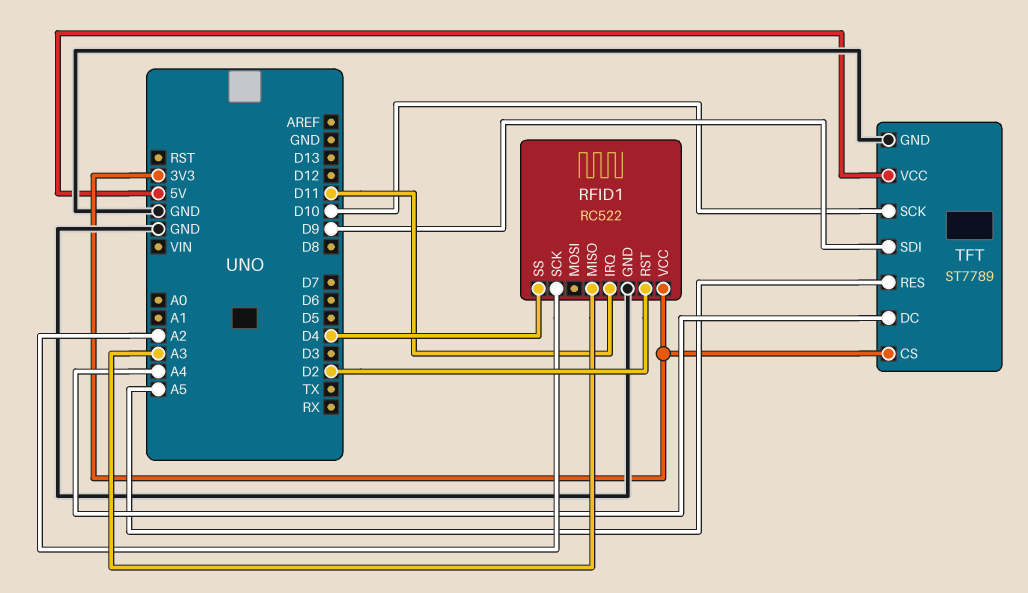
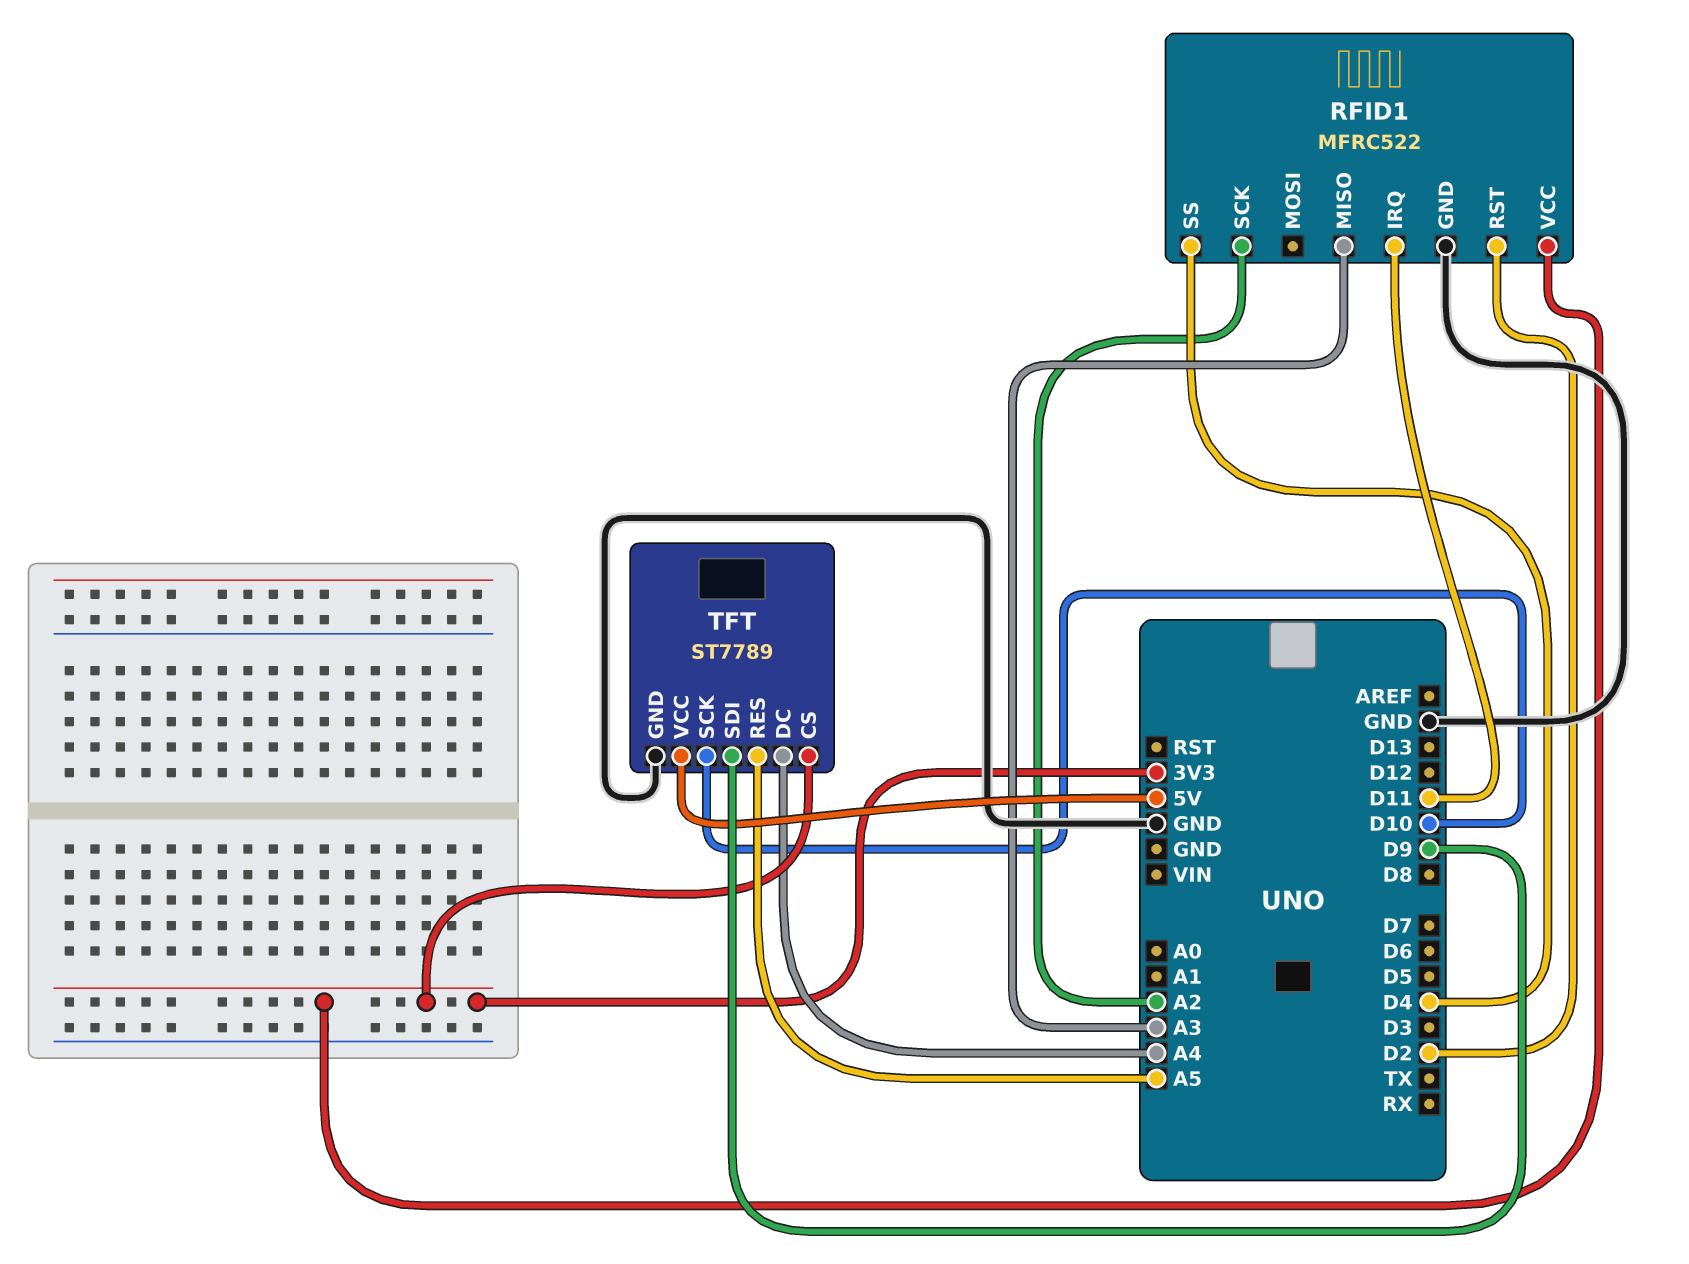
RFID1: RC522 -> MFRC522

